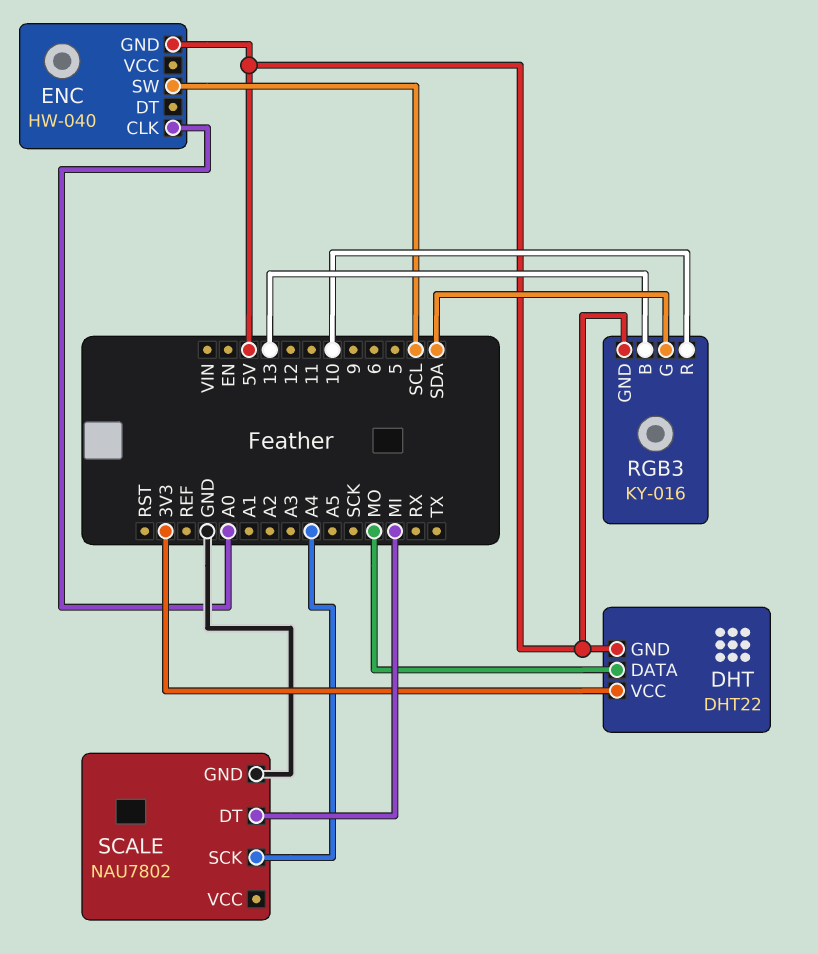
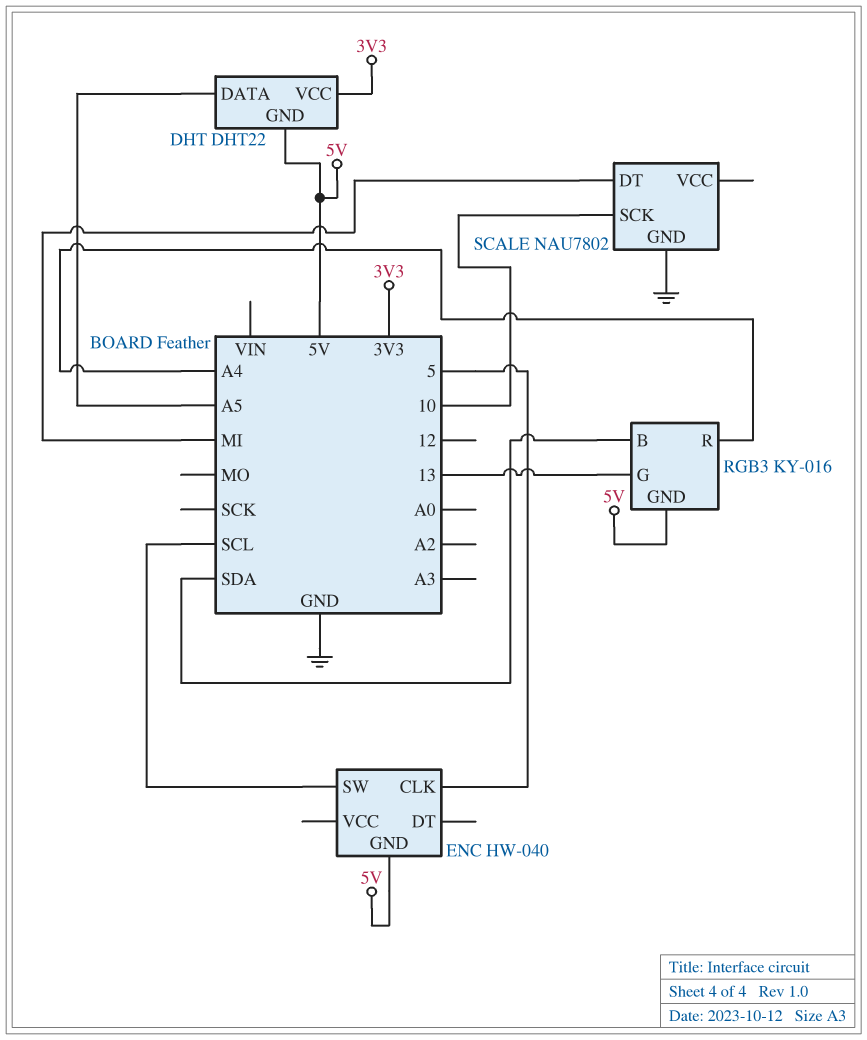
DHT pin DATA: MO -> A5
ENC pin CLK: A0 -> 5
RGB3 pin B: 13 -> SDA
RGB3 pin G: SDA -> 13
RGB3 pin R: 10 -> A4
SCALE pin SCK: A4 -> 10

